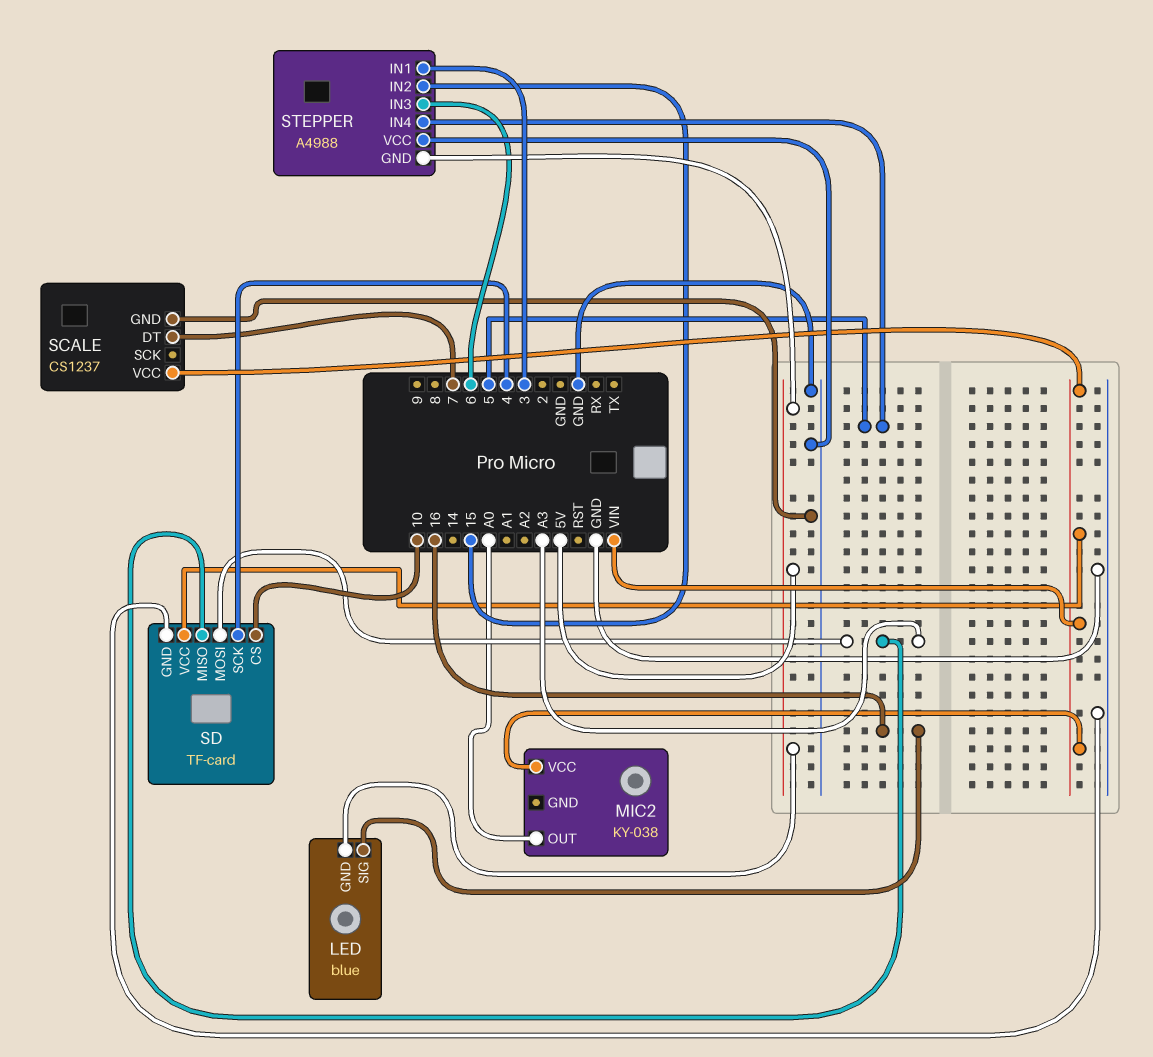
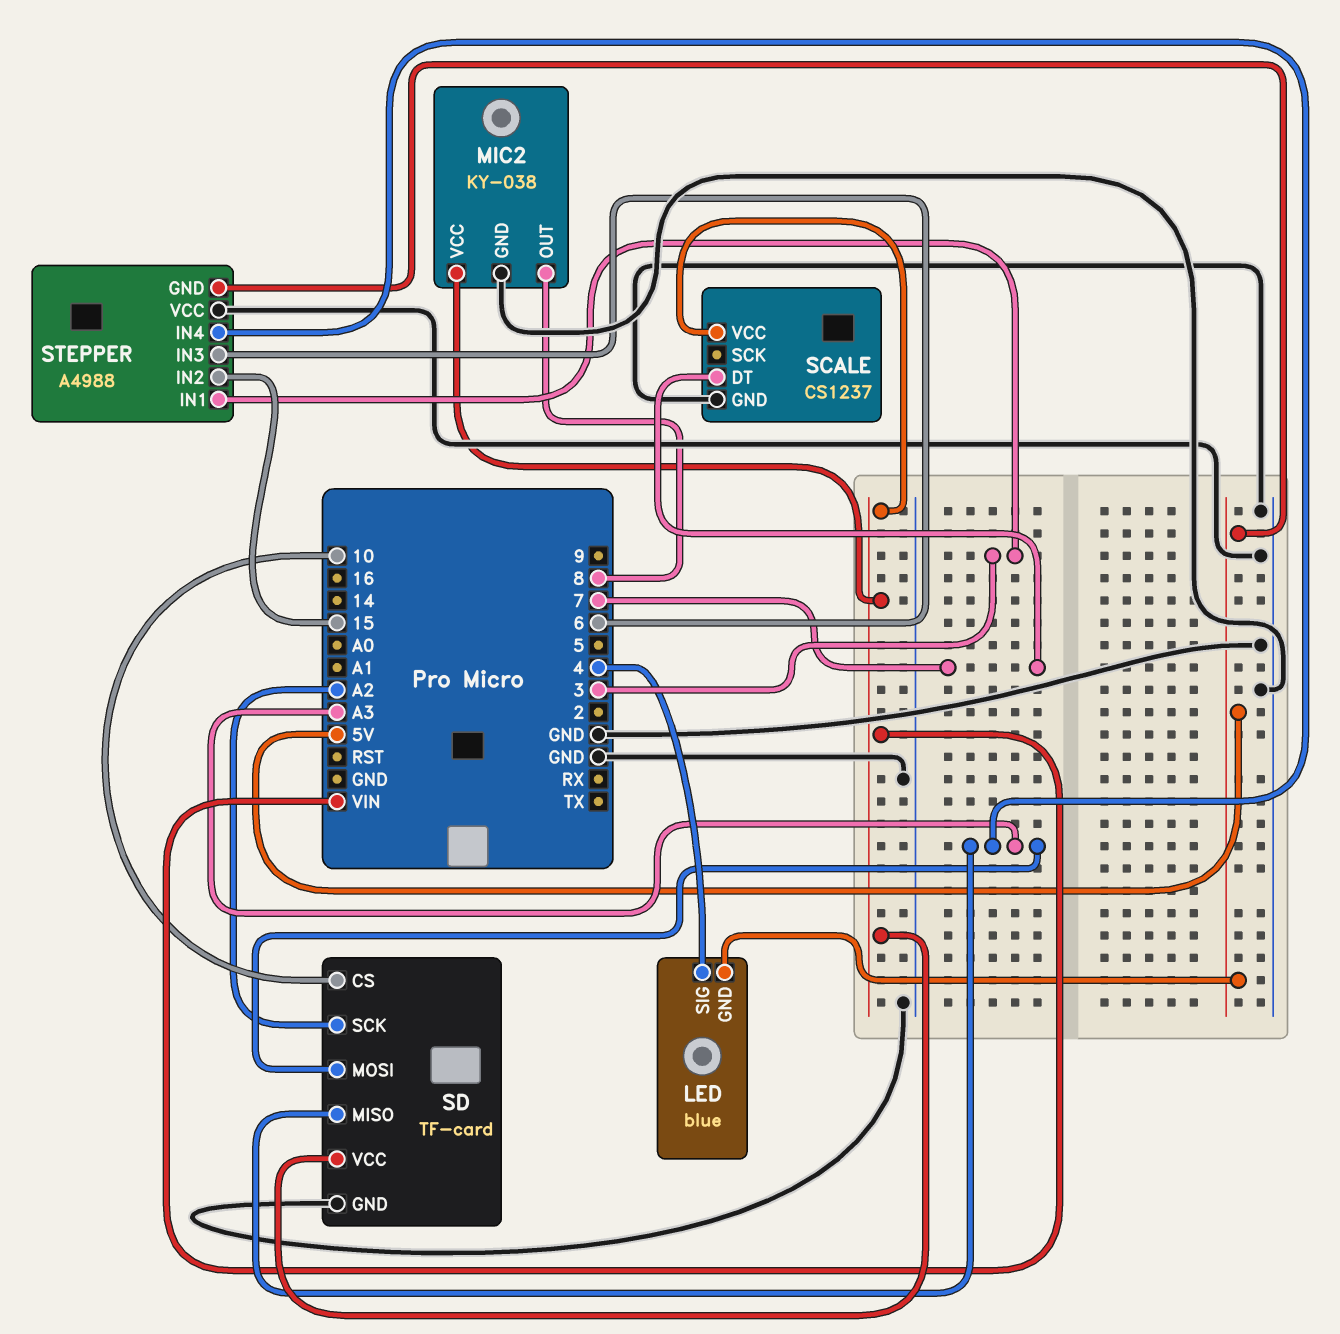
LED pin SIG: 16 -> 4
MIC2 pin GND: none -> GND
MIC2 pin OUT: A0 -> 8
SD pin SCK: 4 -> A2
STEPPER pin IN4: 5 -> A3

